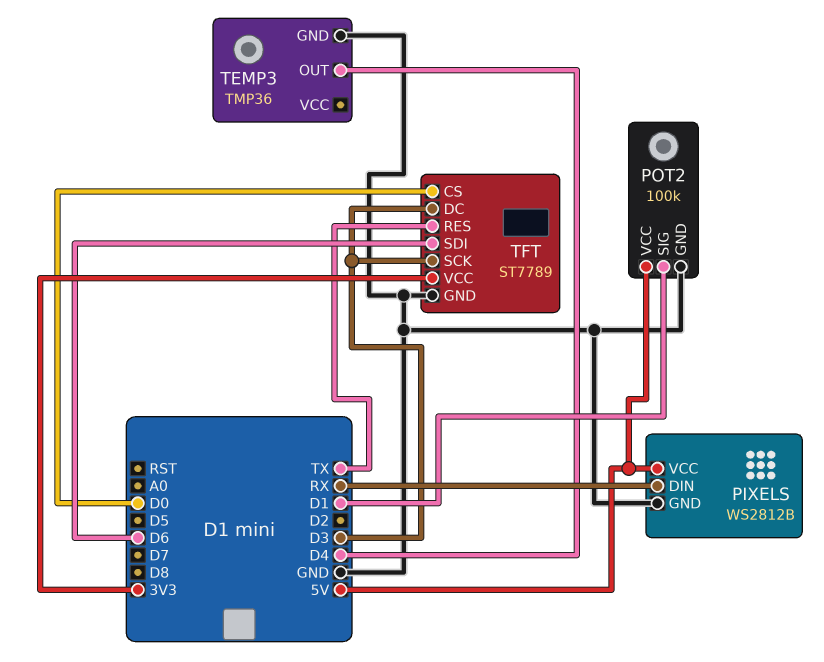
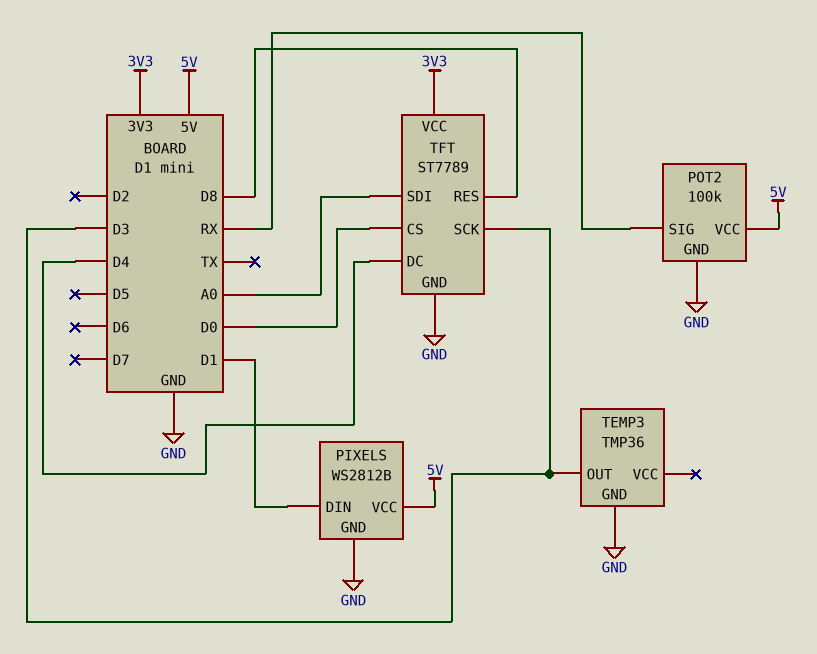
PIXELS pin DIN: RX -> D1
POT2 pin SIG: D1 -> RX
TEMP3 pin OUT: D4 -> D3
TFT pin DC: D3 -> D4
TFT pin RES: TX -> D8
TFT pin SDI: D6 -> A0

